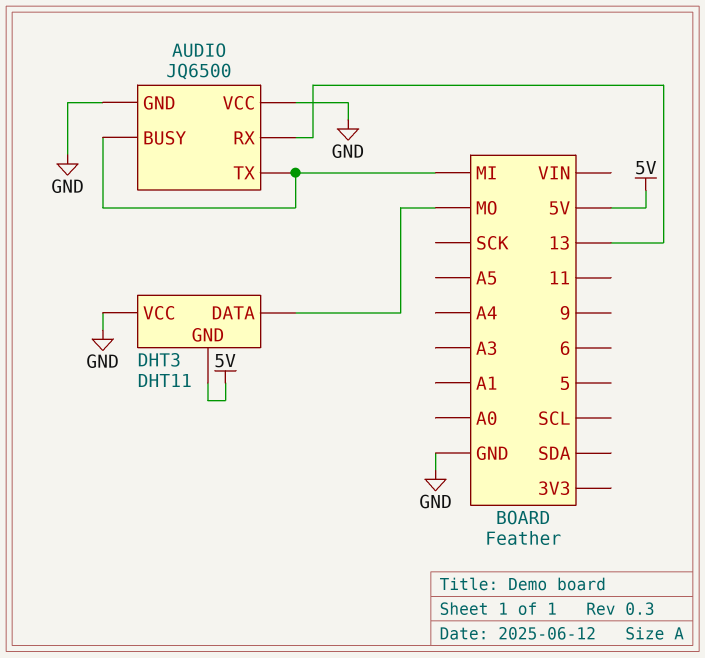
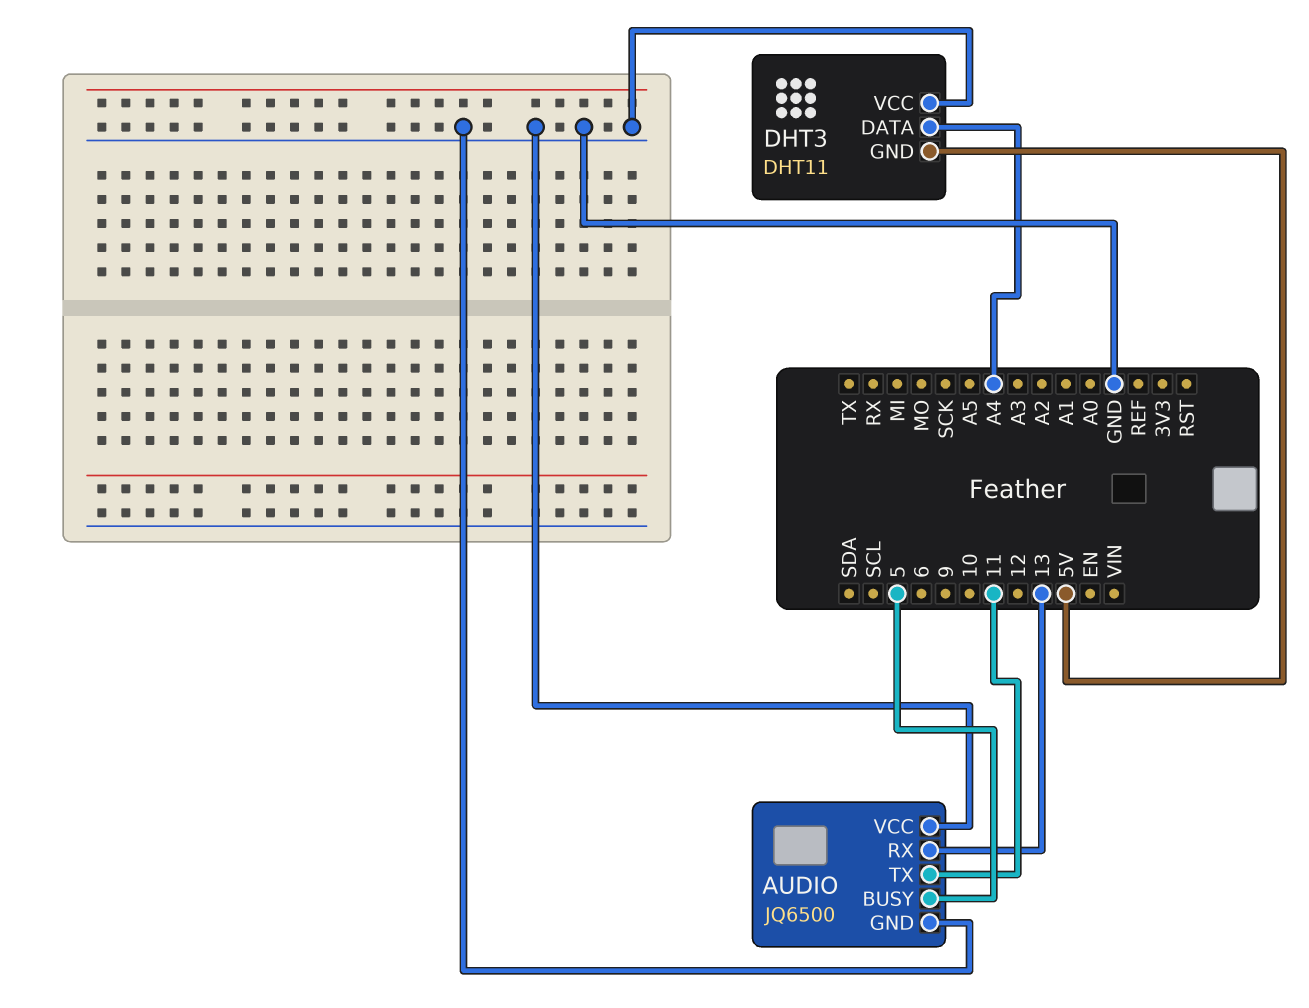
AUDIO pin BUSY: MI -> 5
AUDIO pin TX: MI -> 11
DHT3 pin DATA: MO -> A4

